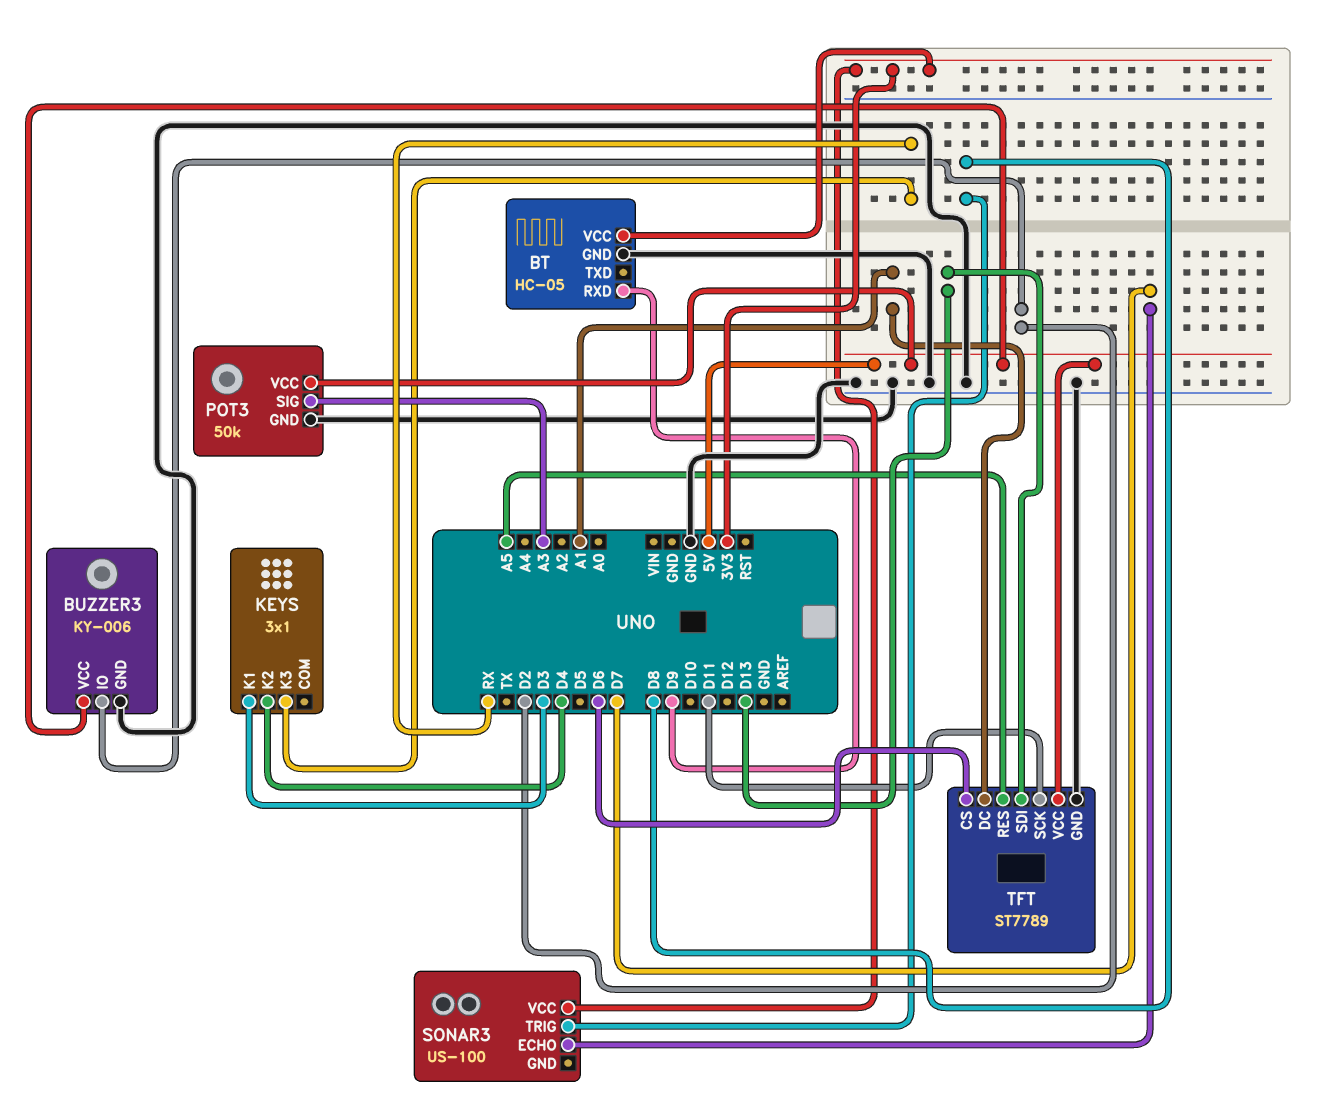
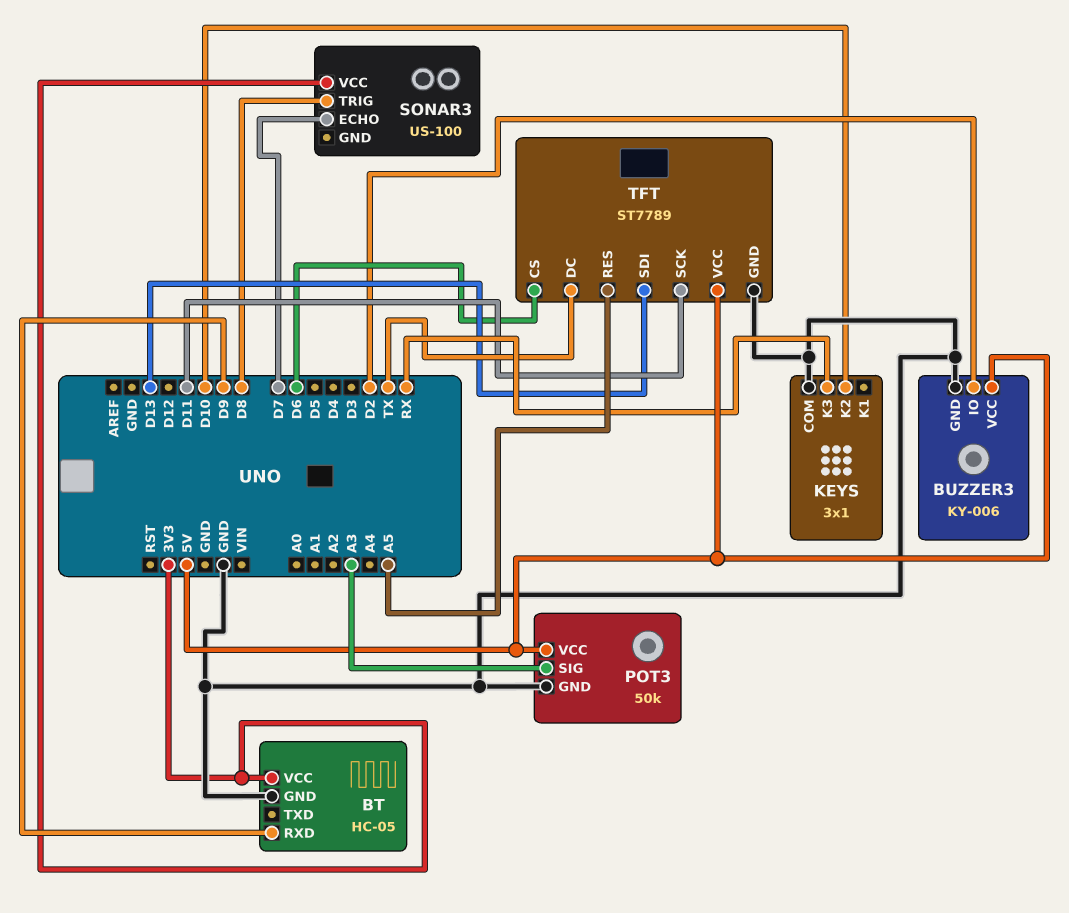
KEYS pin COM: none -> GND
KEYS pin K1: D3 -> none
KEYS pin K2: D4 -> D10
TFT pin DC: A1 -> TX

